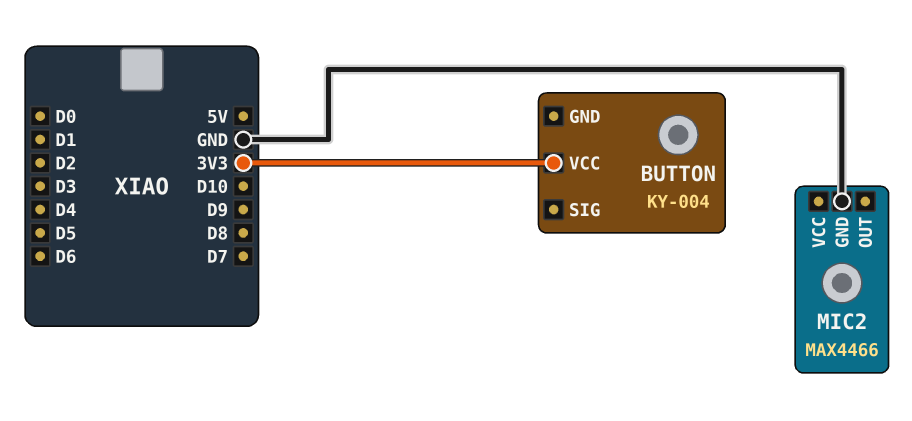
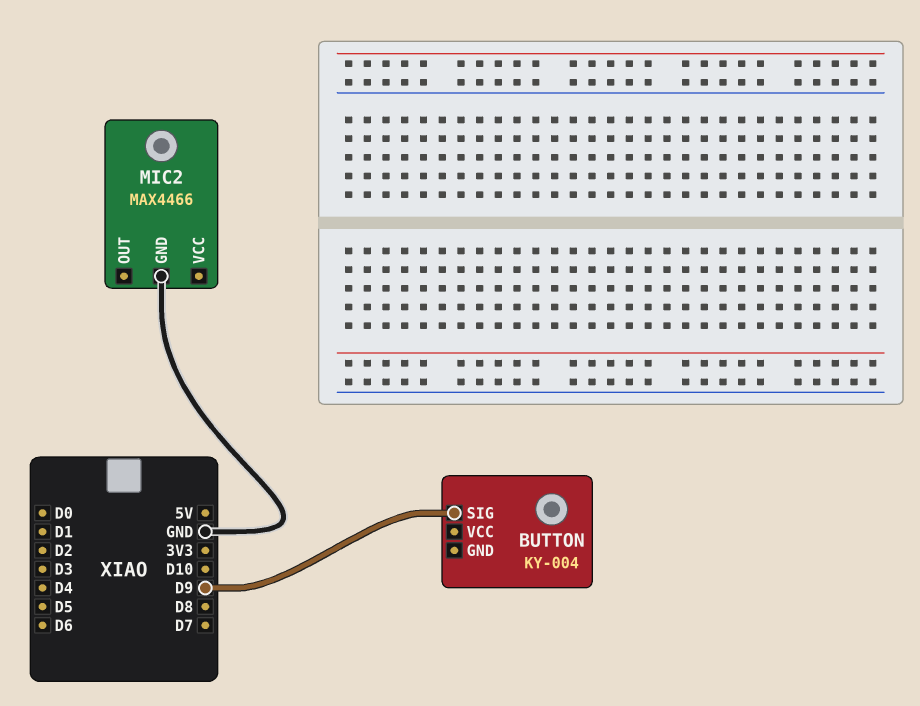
BUTTON pin SIG: none -> D9
BUTTON pin VCC: 3V3 -> none

